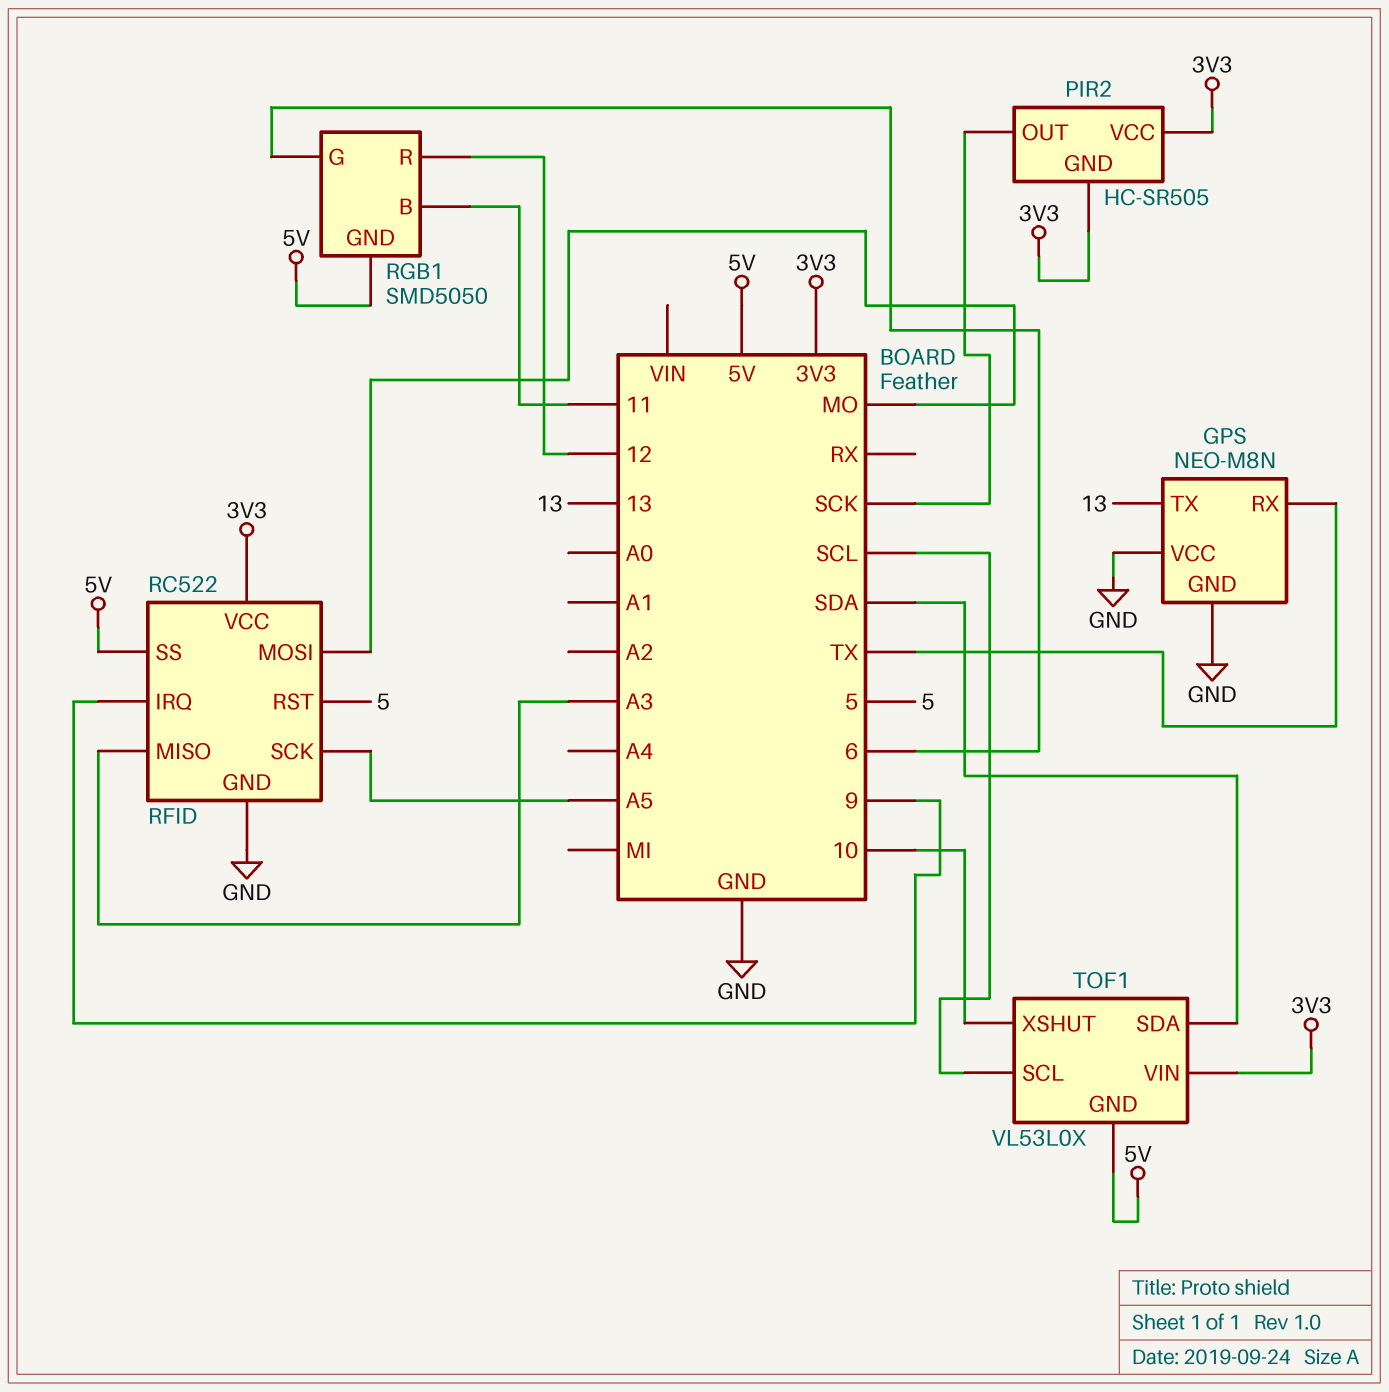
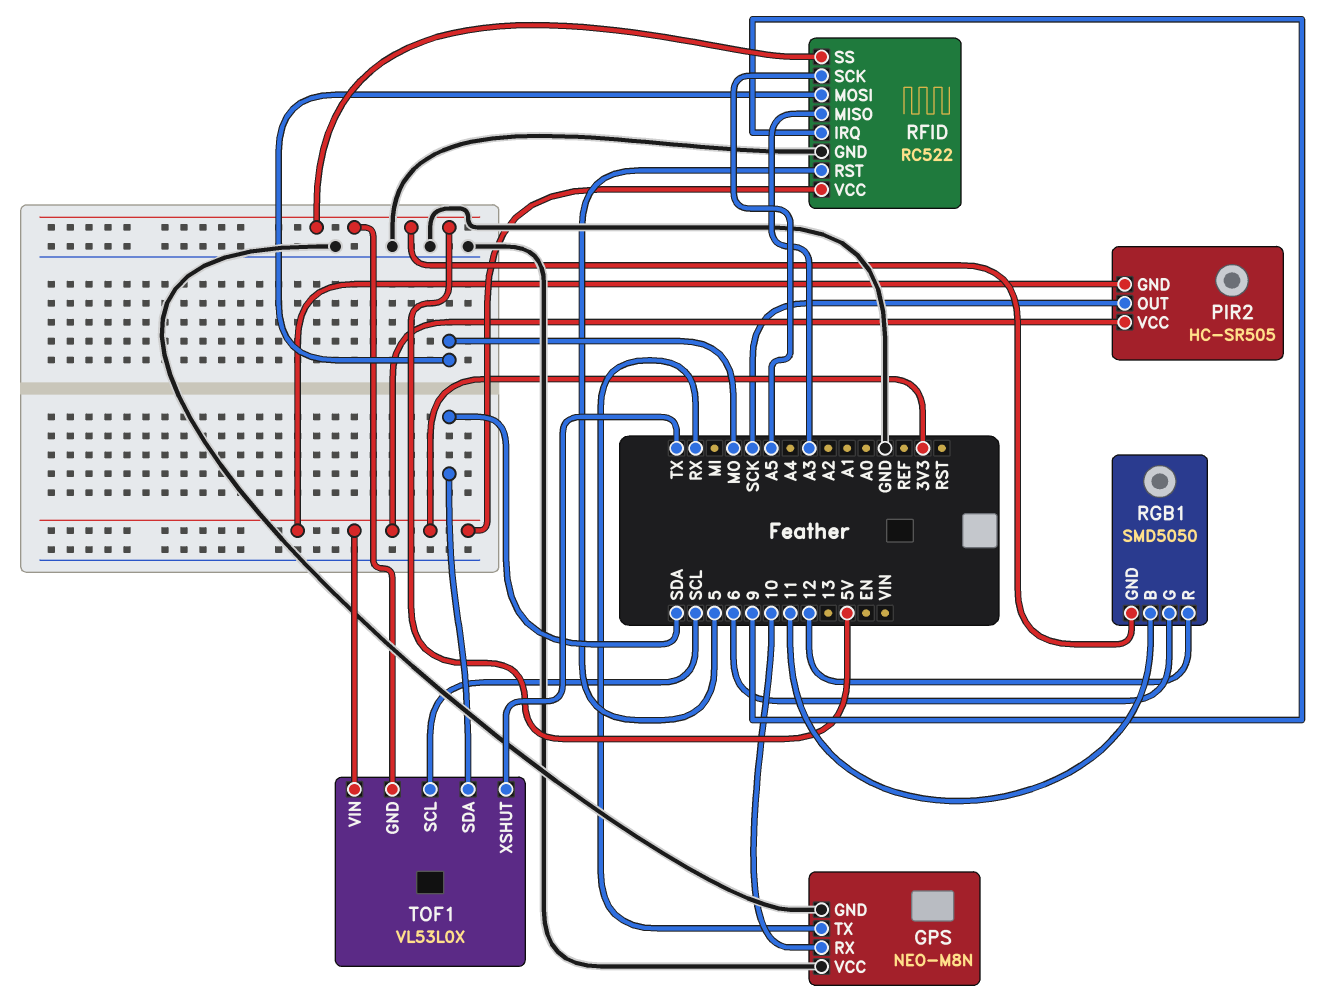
GPS pin RX: TX -> 10
GPS pin TX: 13 -> RX
TOF1 pin XSHUT: 10 -> TX

